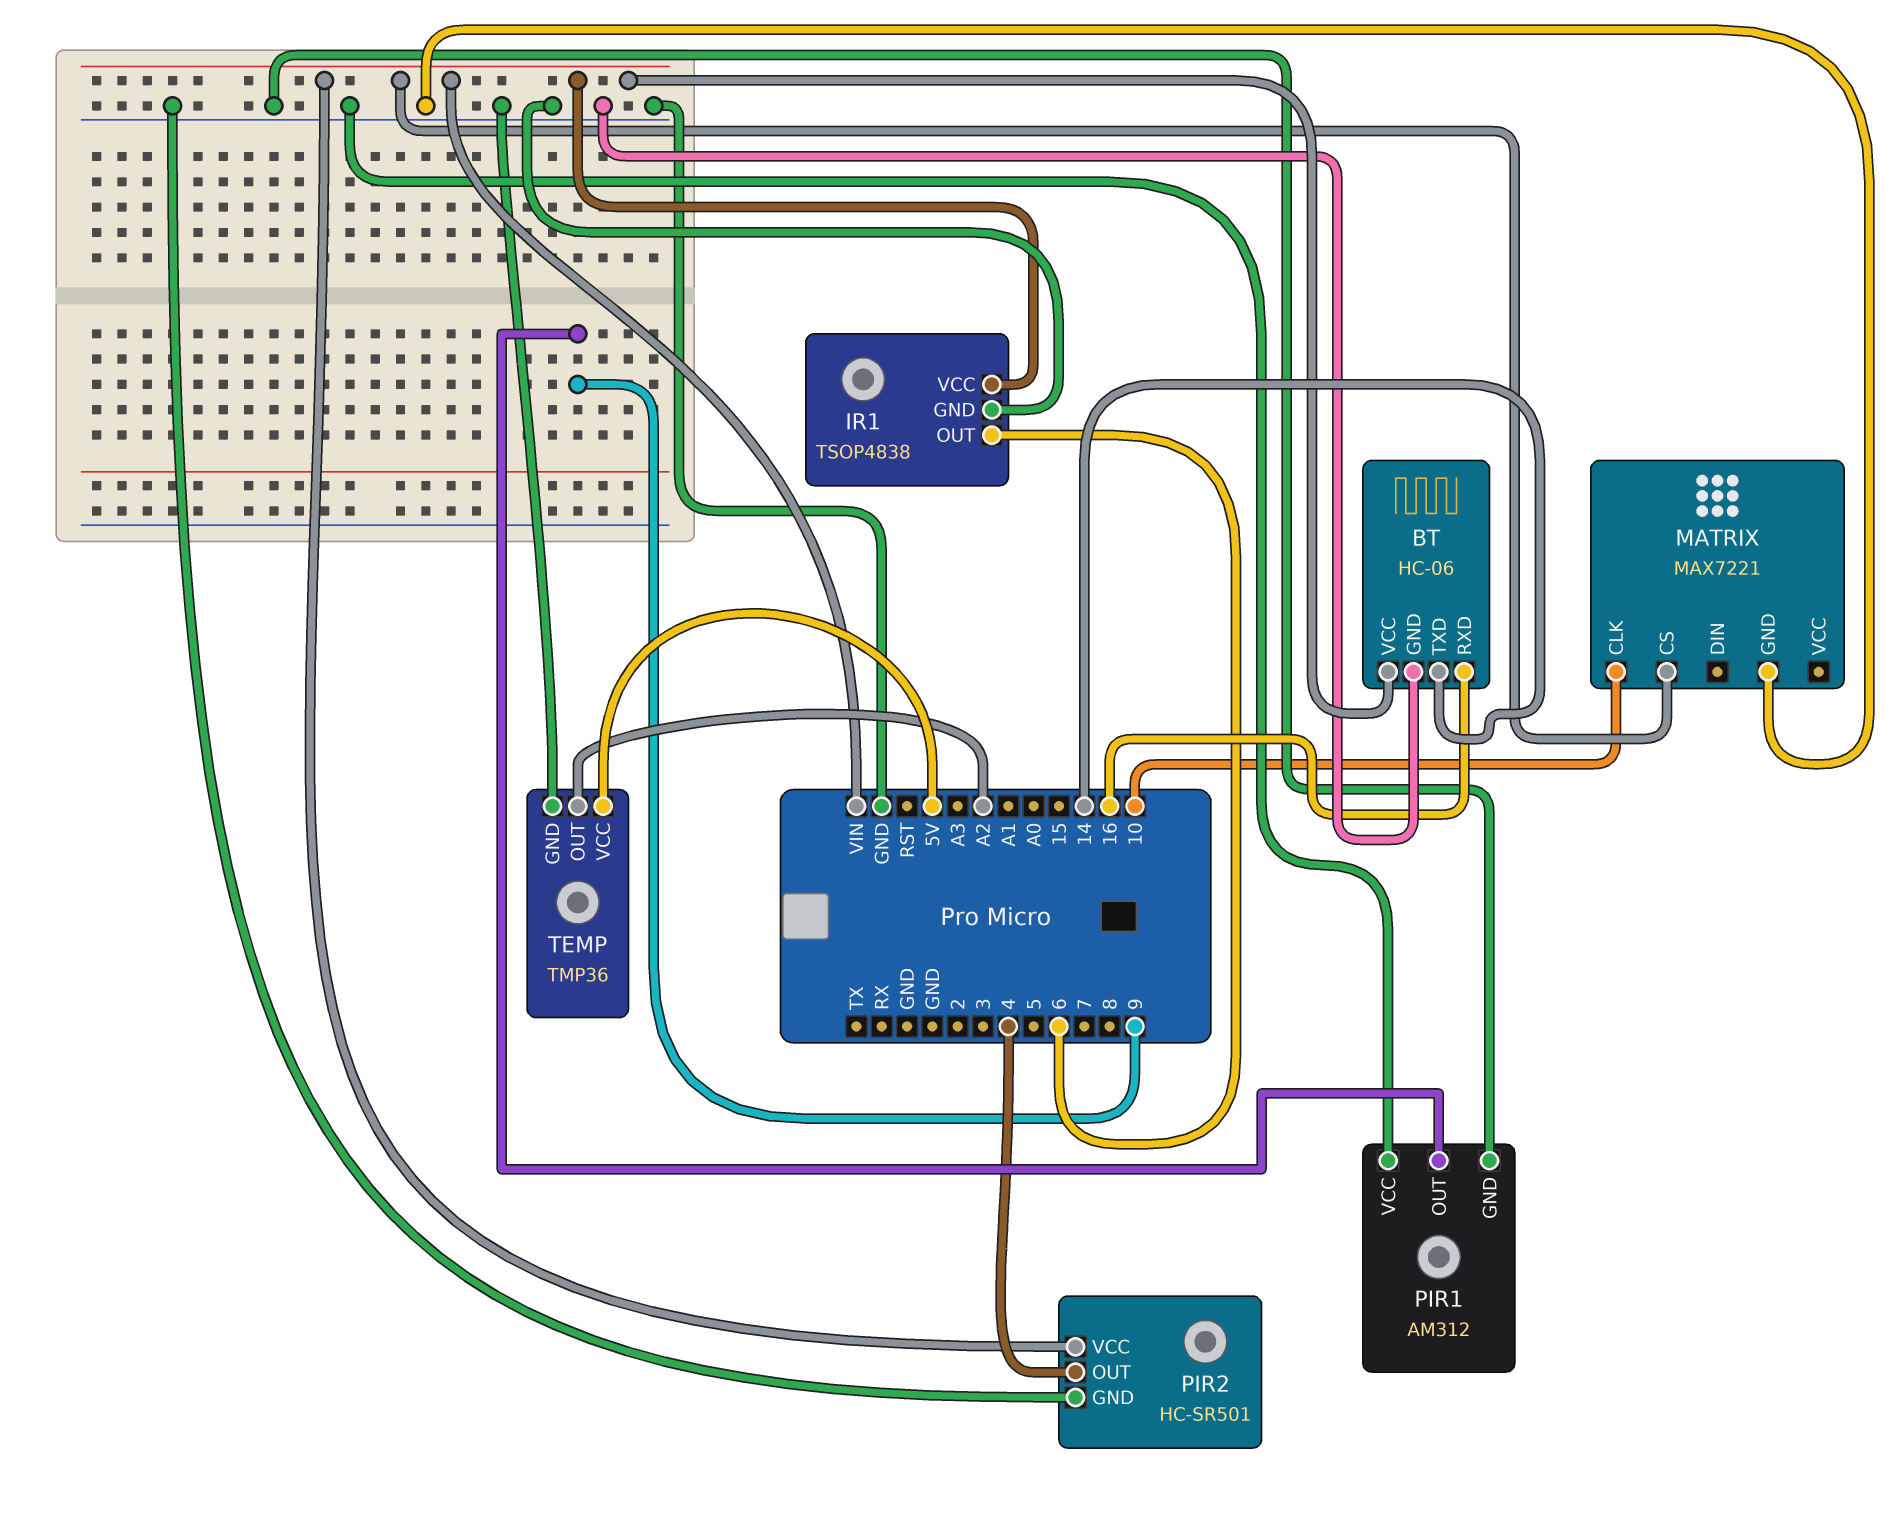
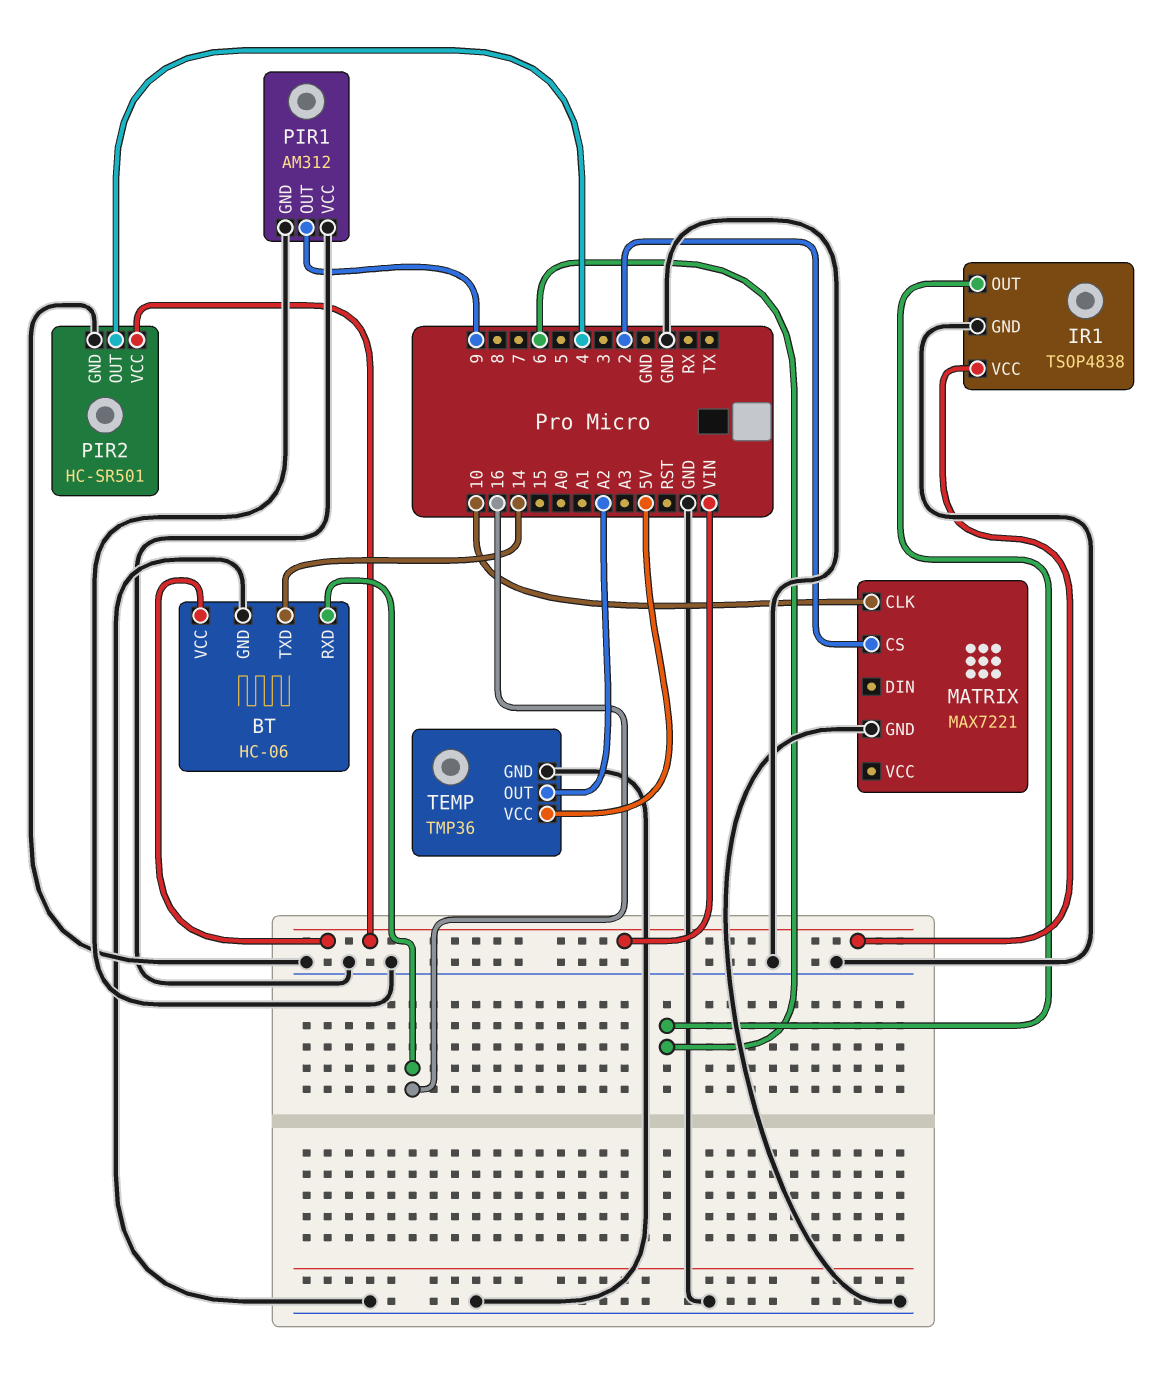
MATRIX pin CS: VIN -> 2

